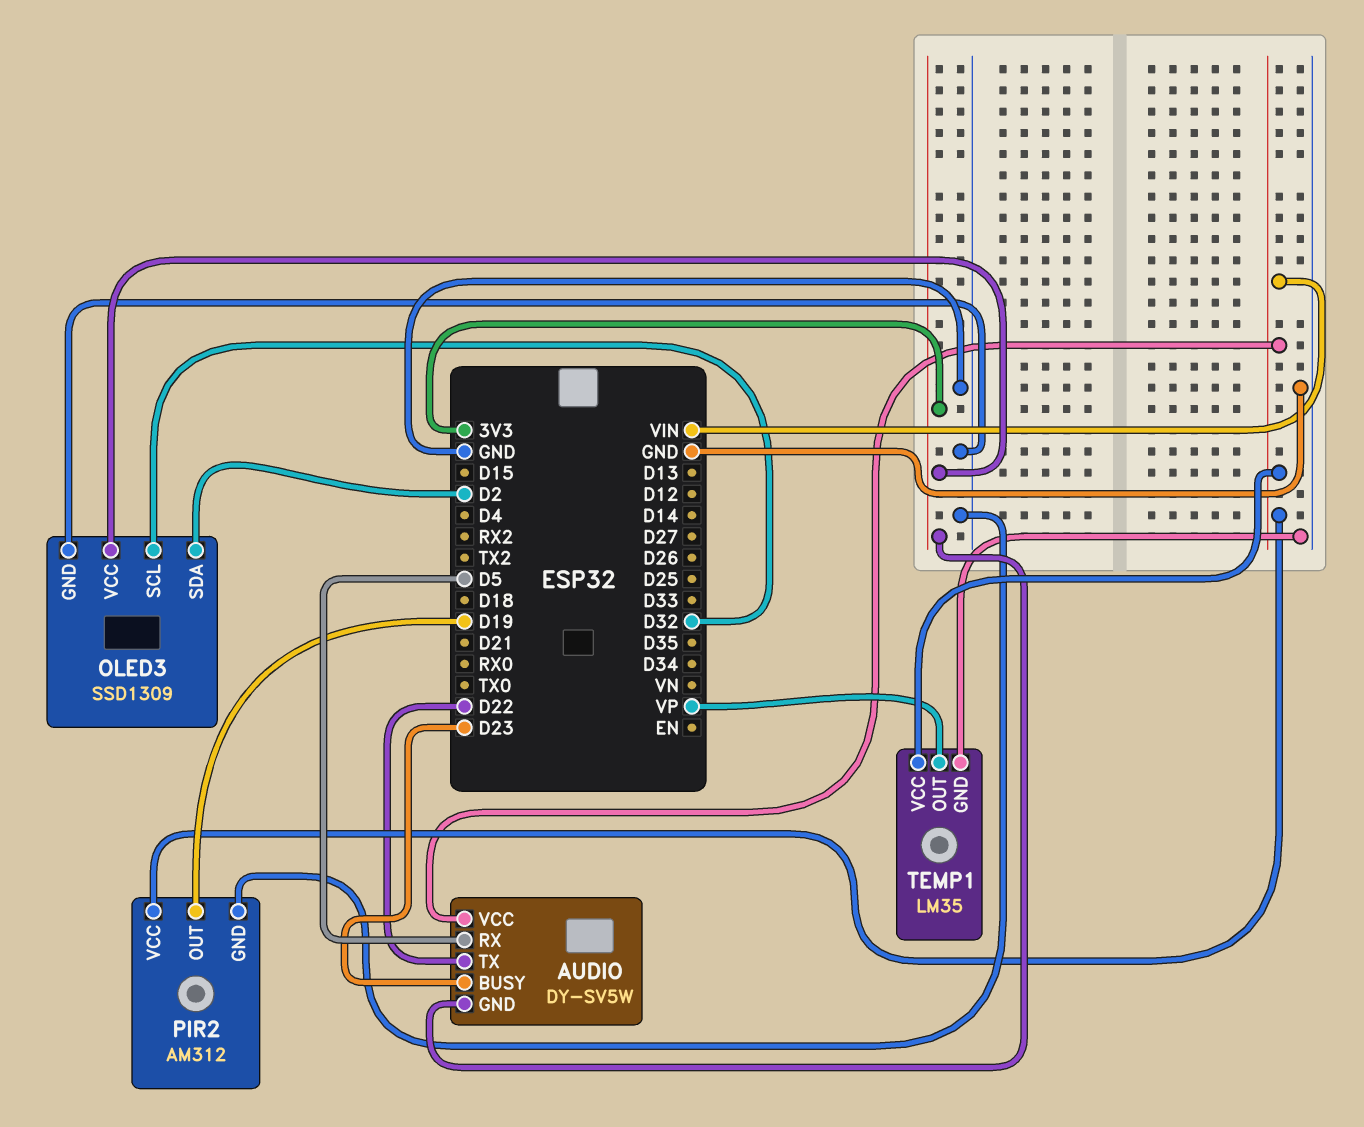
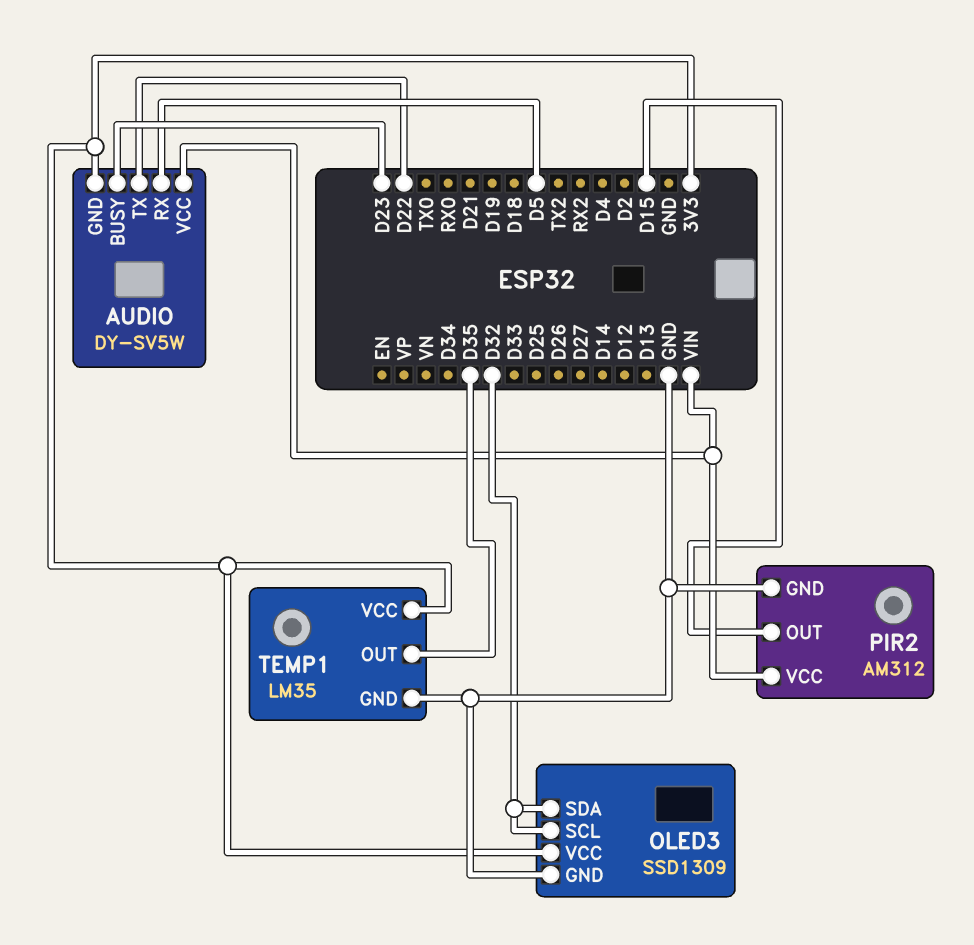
OLED3 pin SDA: D2 -> D32
PIR2 pin OUT: D19 -> D15
TEMP1 pin OUT: VP -> D35
TEMP1 pin VCC: VIN -> 3V3

